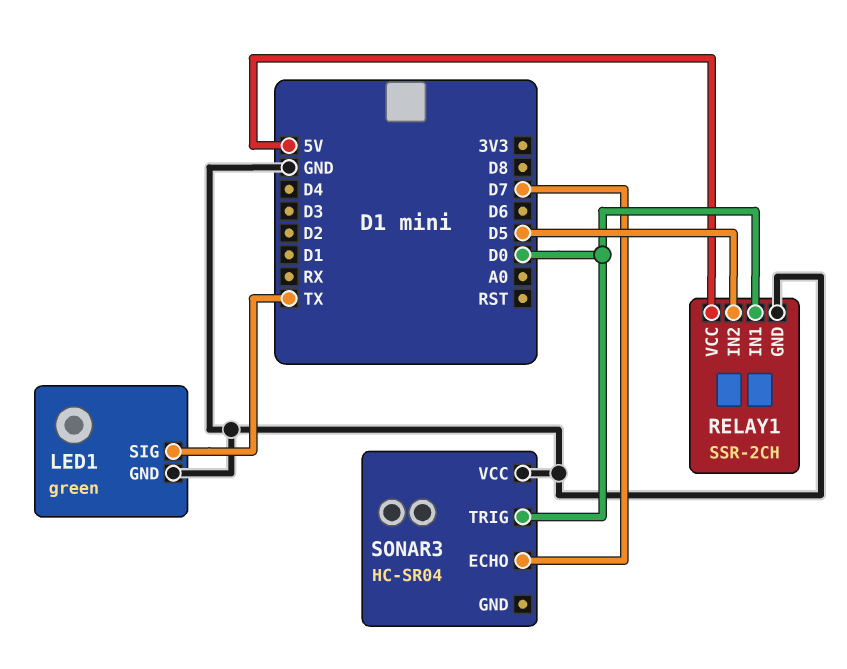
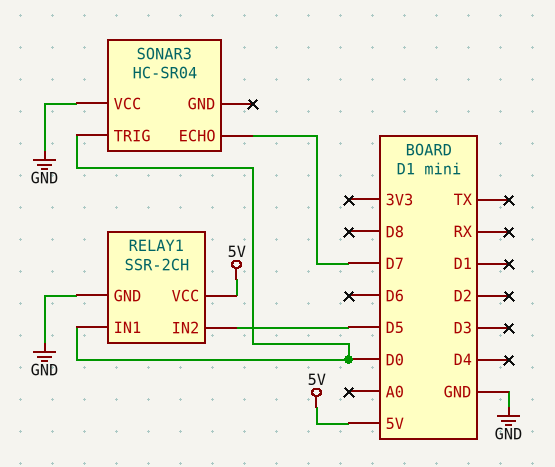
LED1: green -> none
LED1 pin GND: GND -> none
LED1 pin SIG: TX -> none

